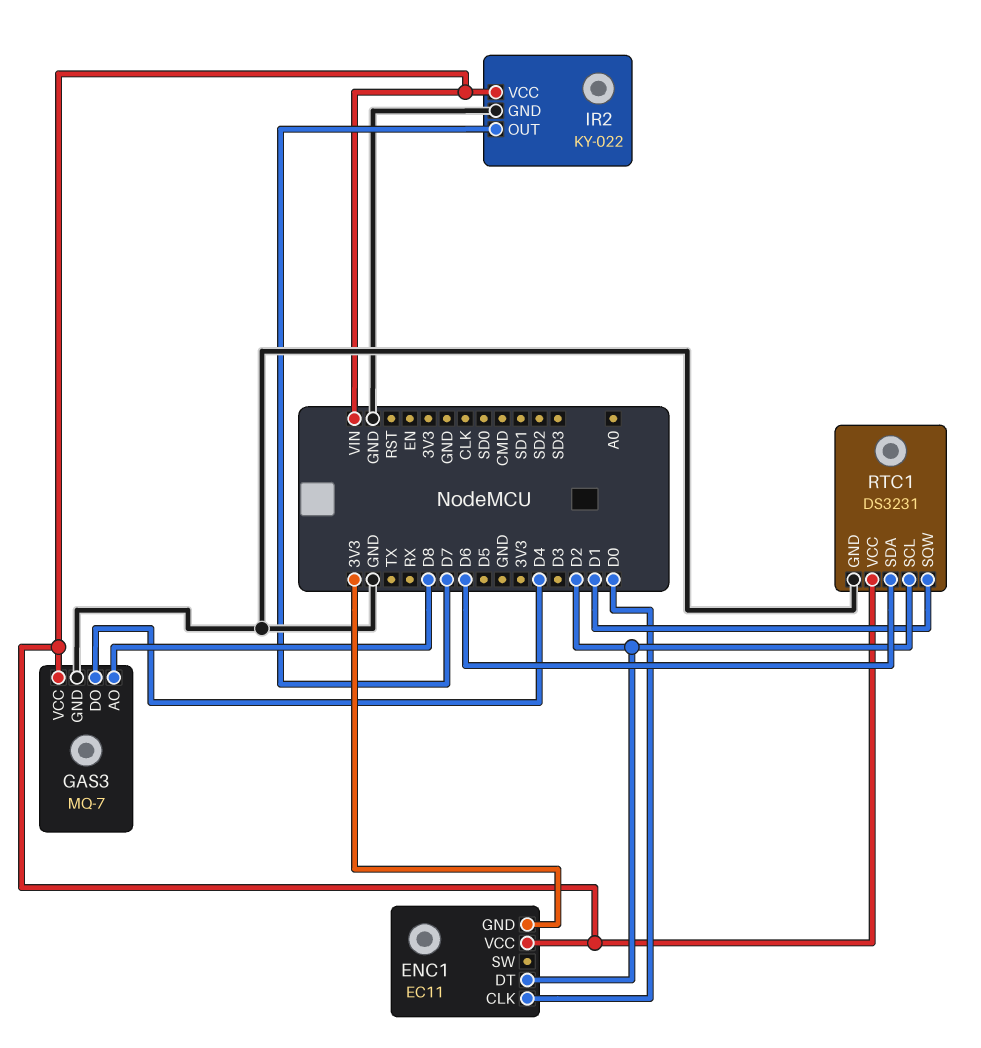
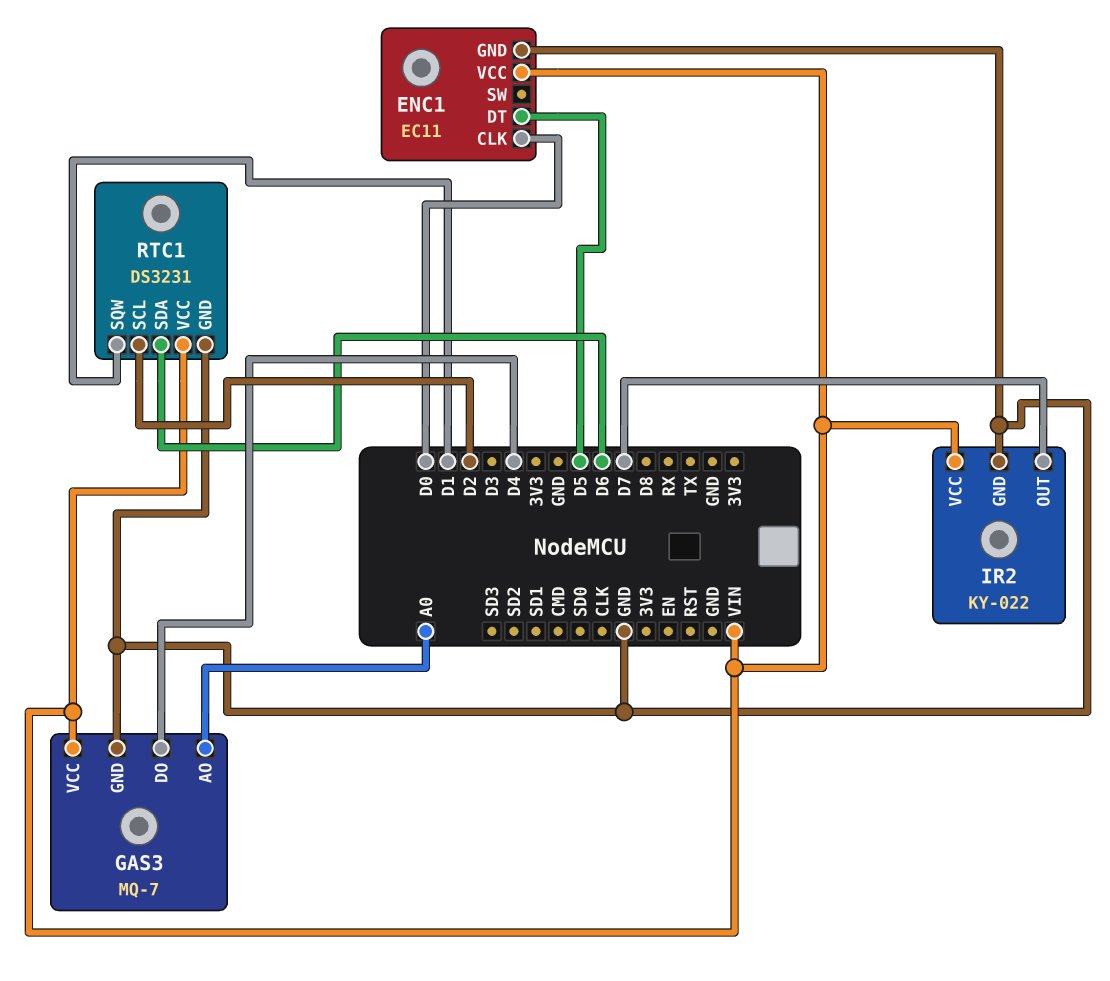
ENC1 pin DT: D2 -> D5
ENC1 pin GND: 3V3 -> GND
GAS3 pin AO: D8 -> A0

